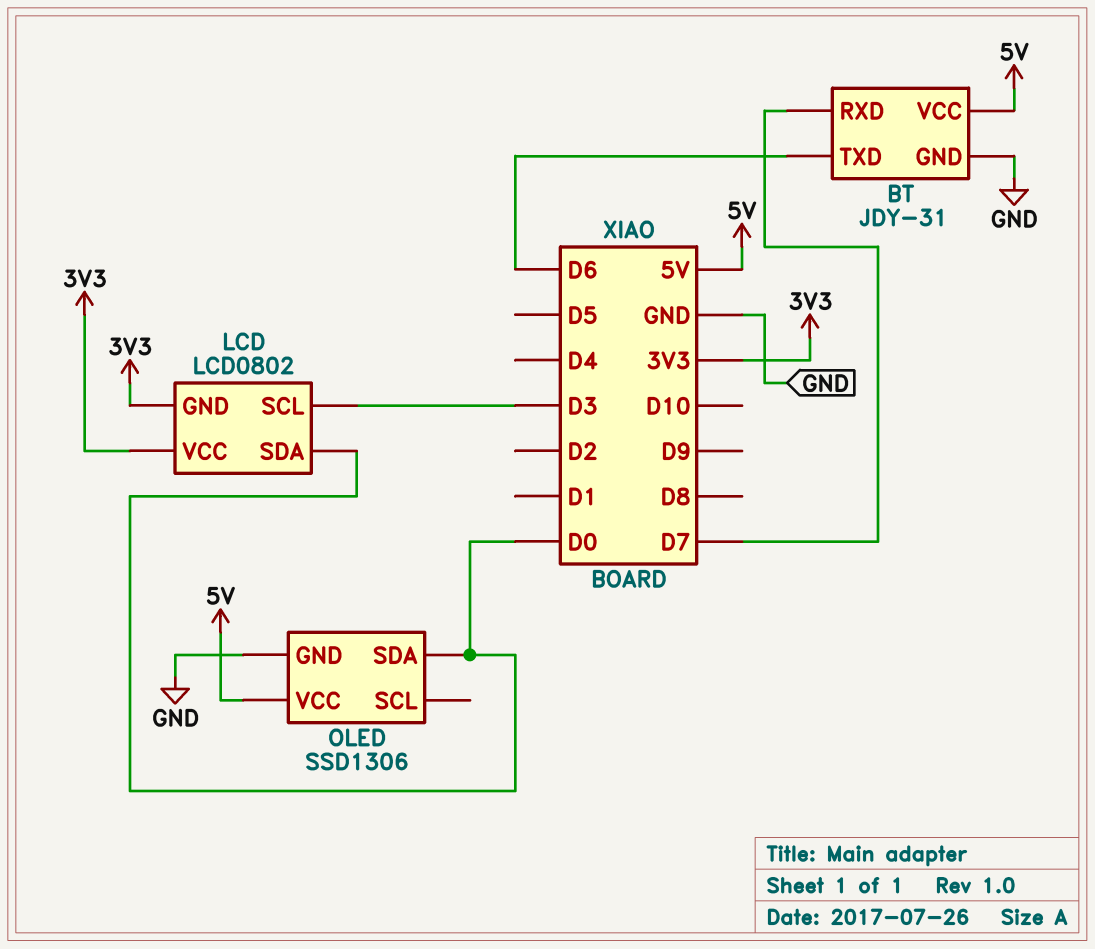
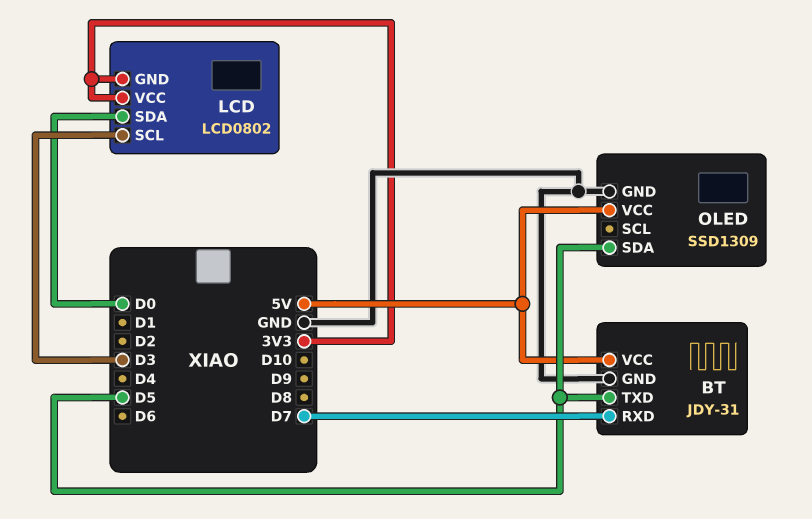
BT pin TXD: D6 -> D5
OLED: SSD1306 -> SSD1309
OLED pin SDA: D0 -> D5

